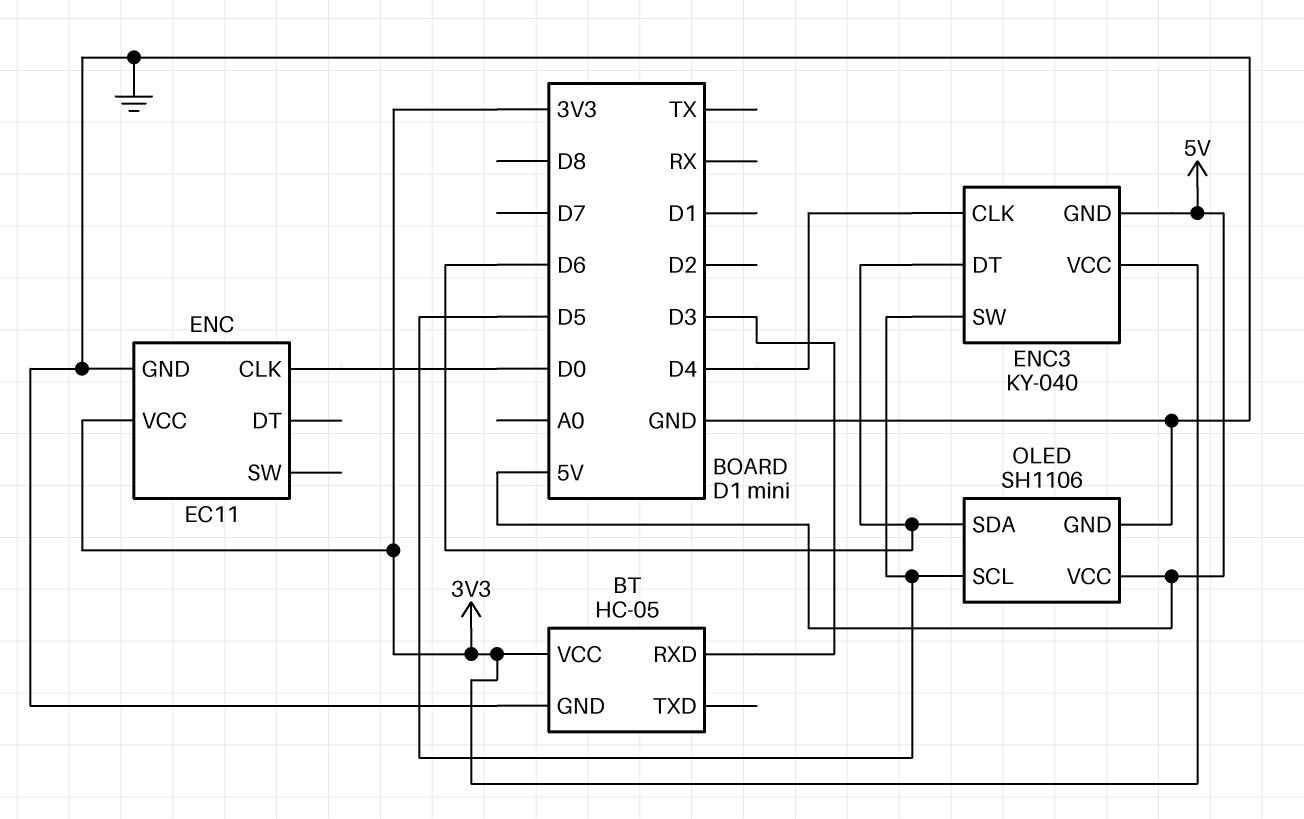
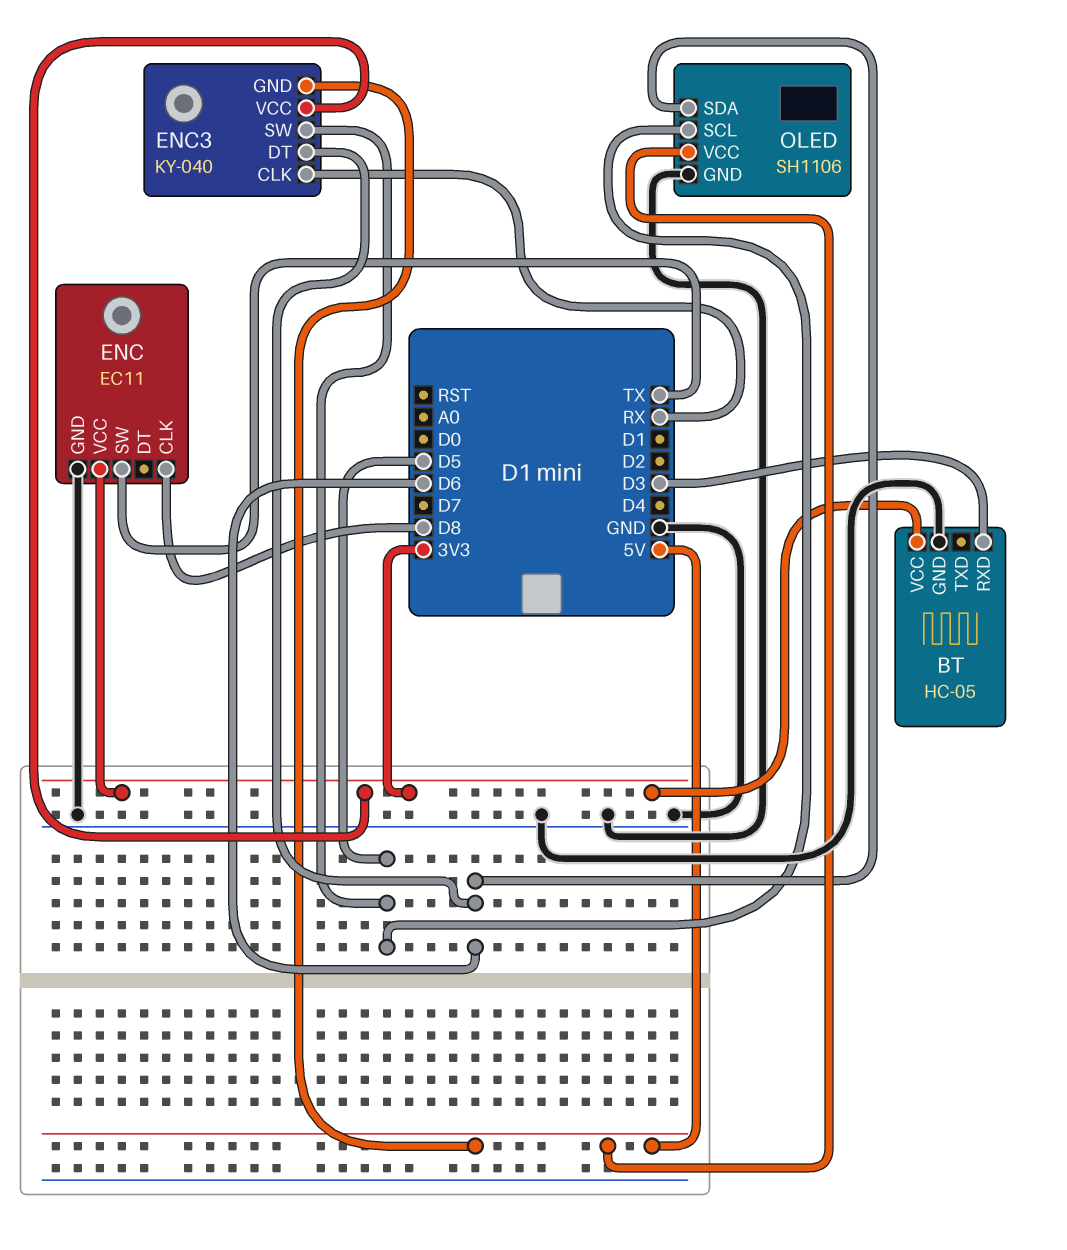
ENC pin CLK: D0 -> D8
ENC pin SW: none -> TX
ENC3 pin CLK: D4 -> RX

